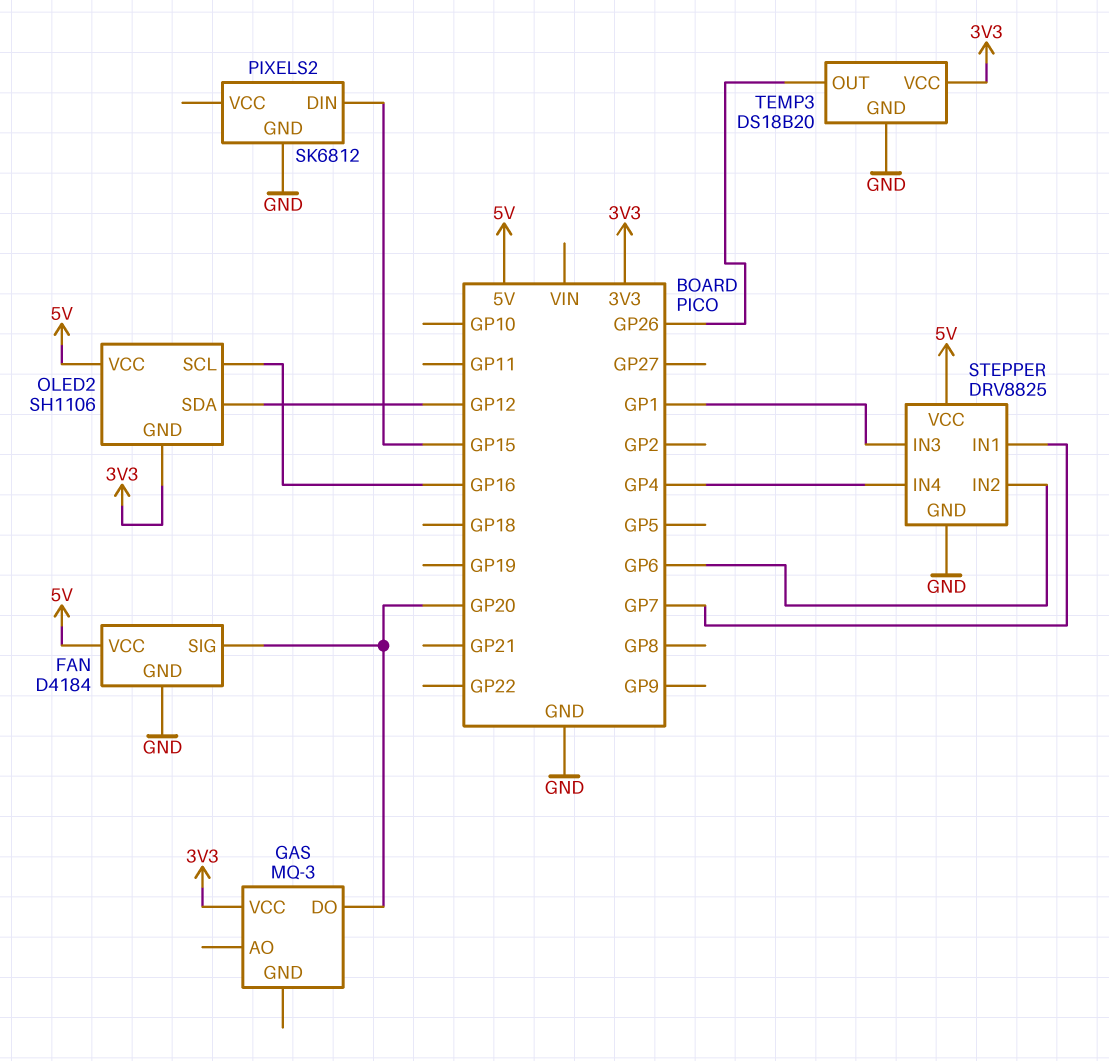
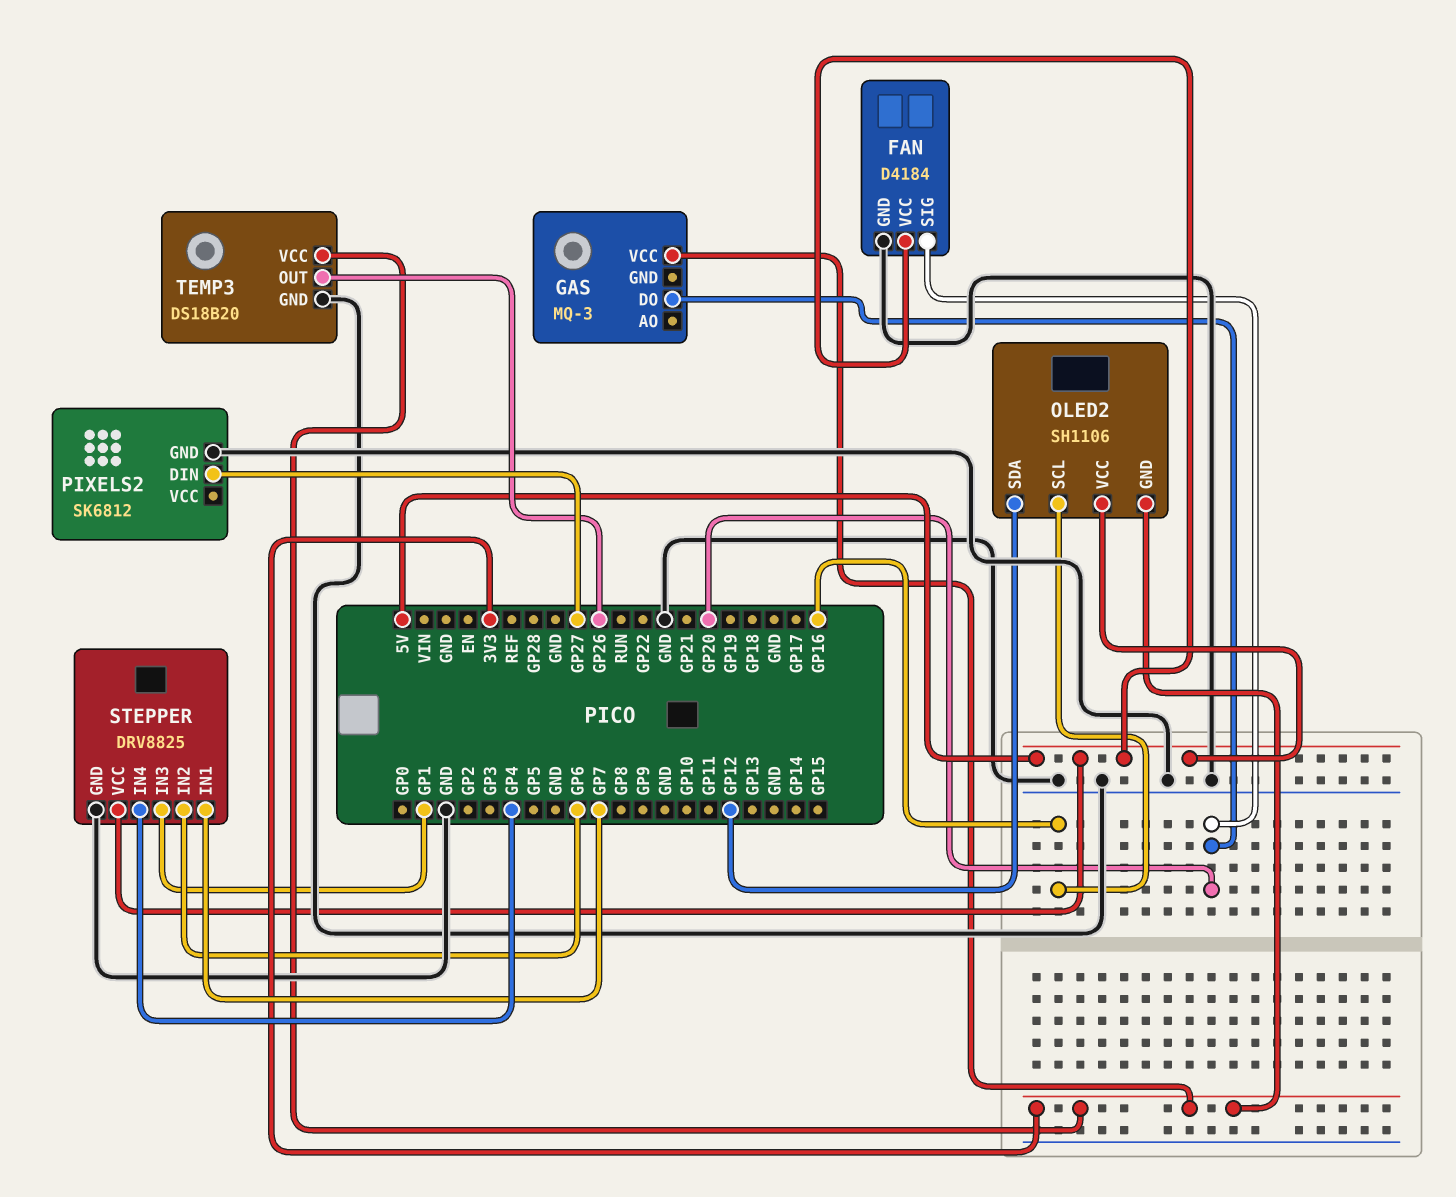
PIXELS2 pin DIN: GP15 -> GP27

